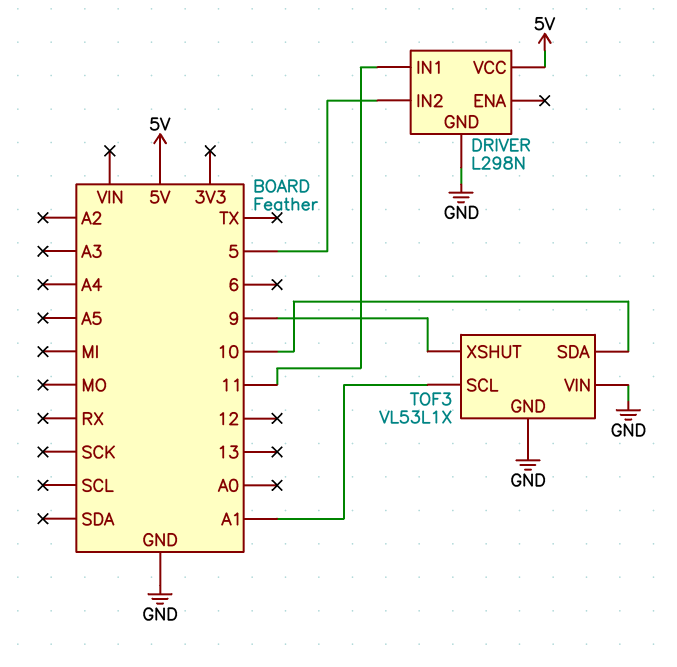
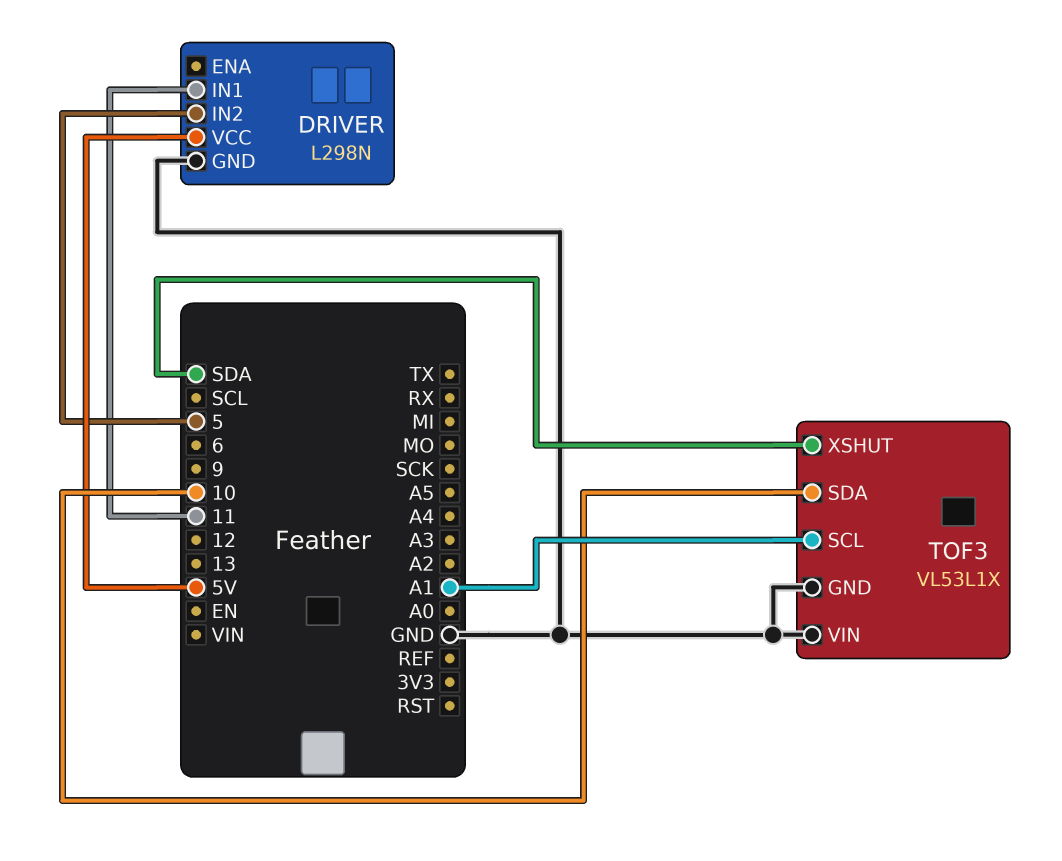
TOF3 pin XSHUT: 9 -> SDA

